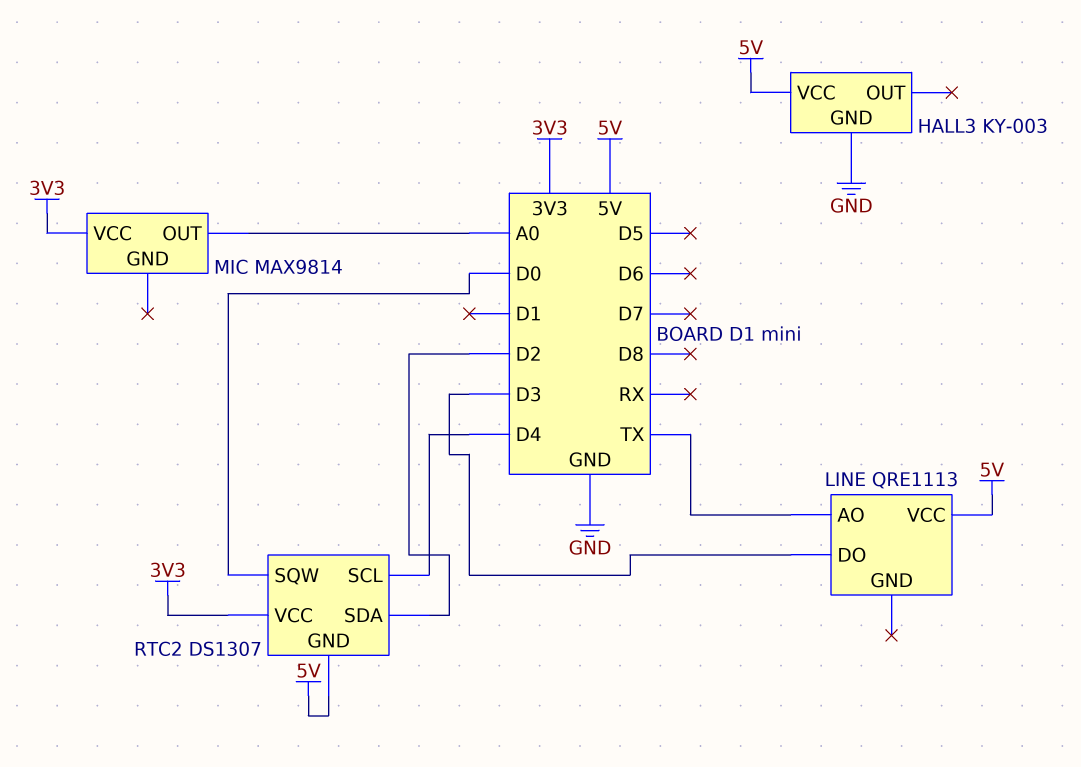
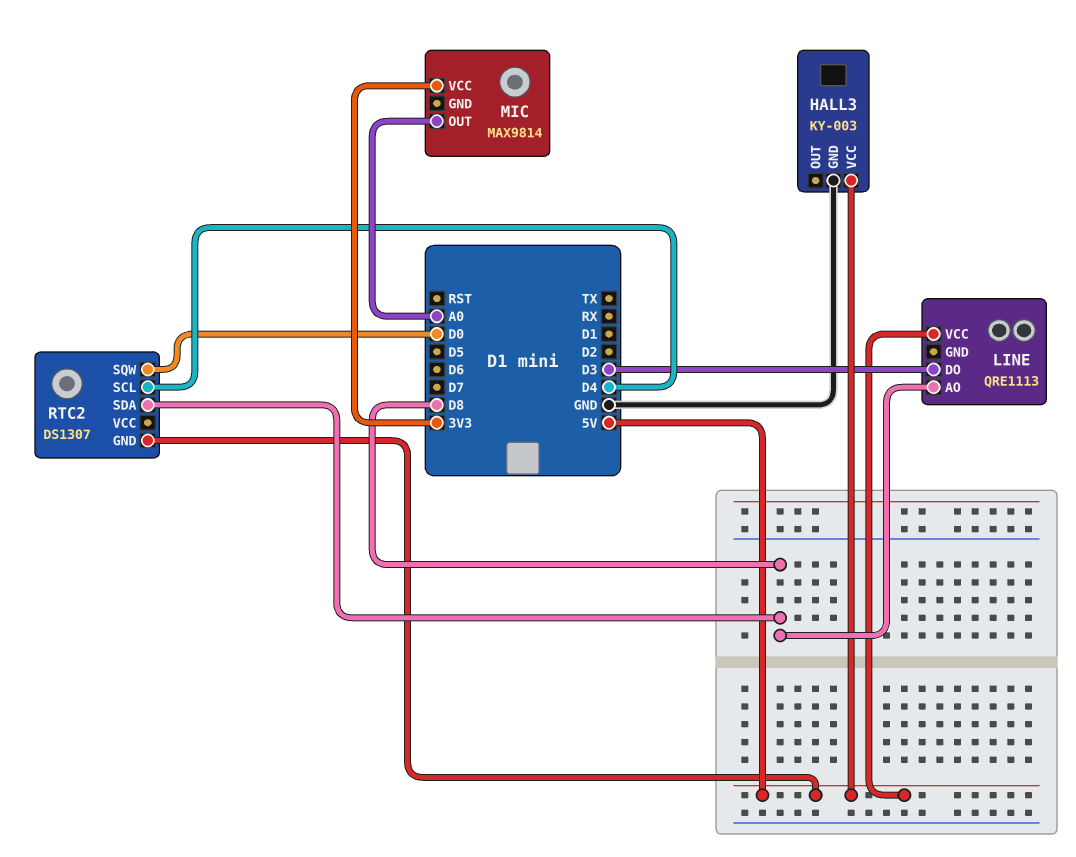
LINE pin AO: TX -> D8
RTC2 pin SDA: D2 -> D8
RTC2 pin VCC: 3V3 -> none

